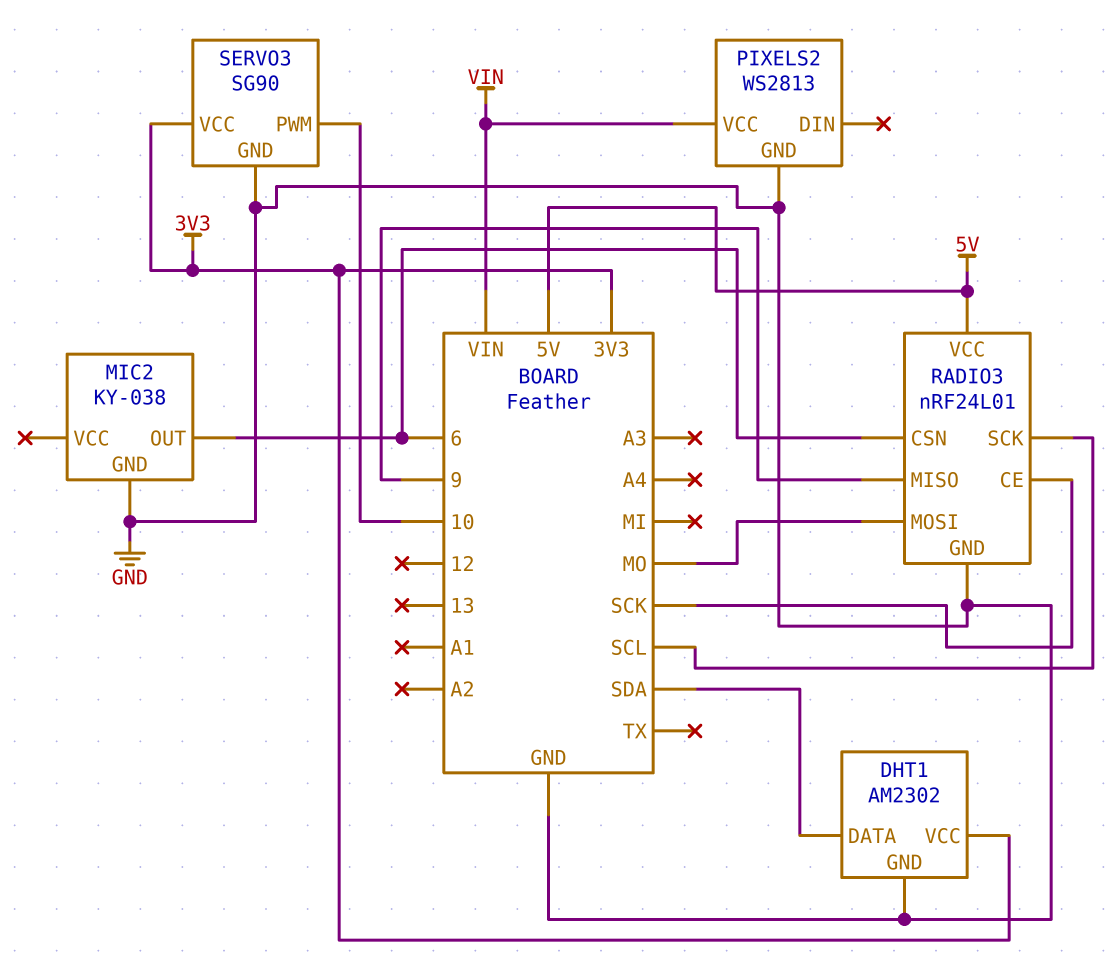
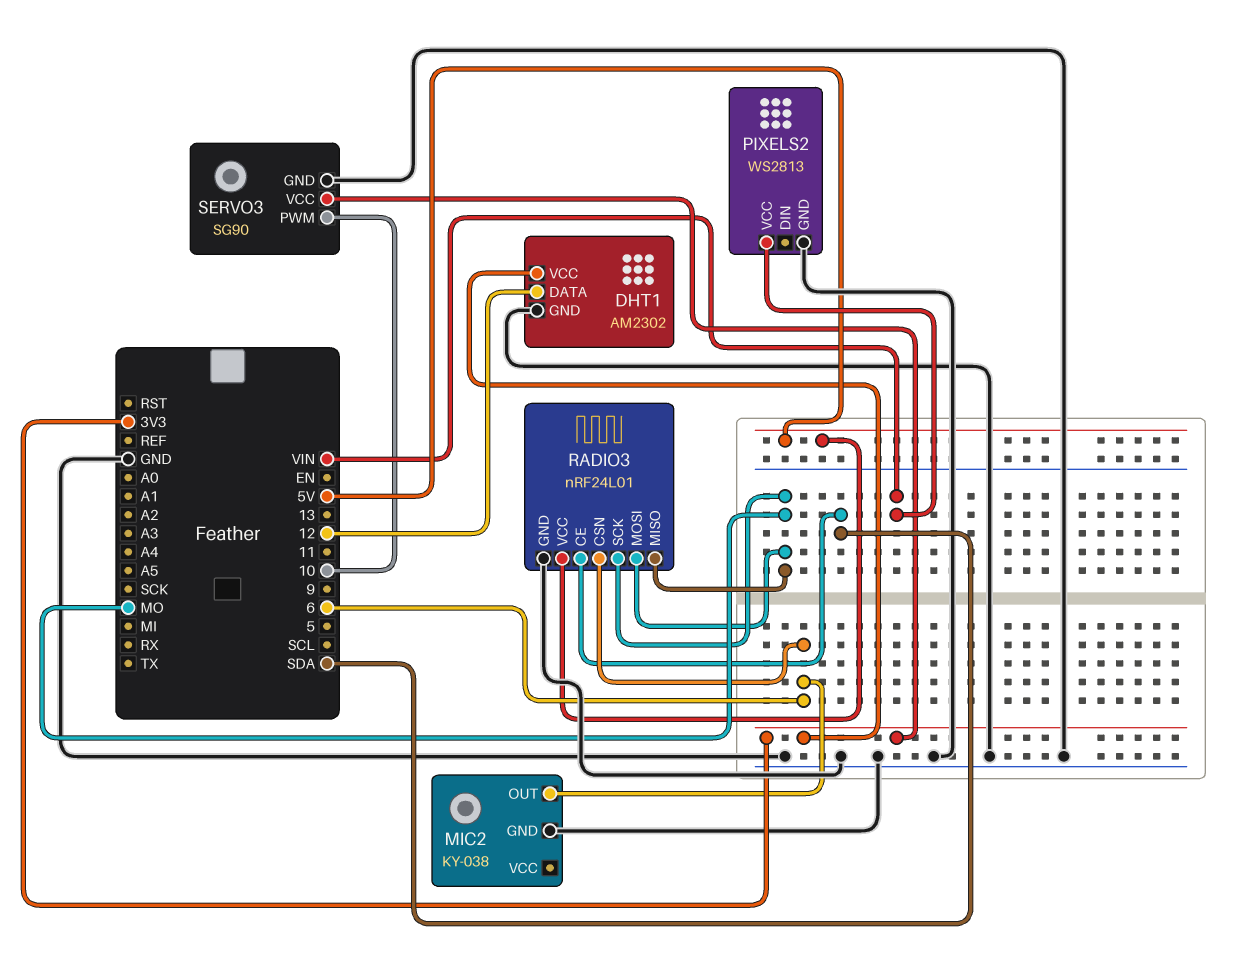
DHT1 pin DATA: SDA -> 12
RADIO3 pin CE: SCK -> SDA
RADIO3 pin MISO: 9 -> MO
RADIO3 pin SCK: SCL -> MO

